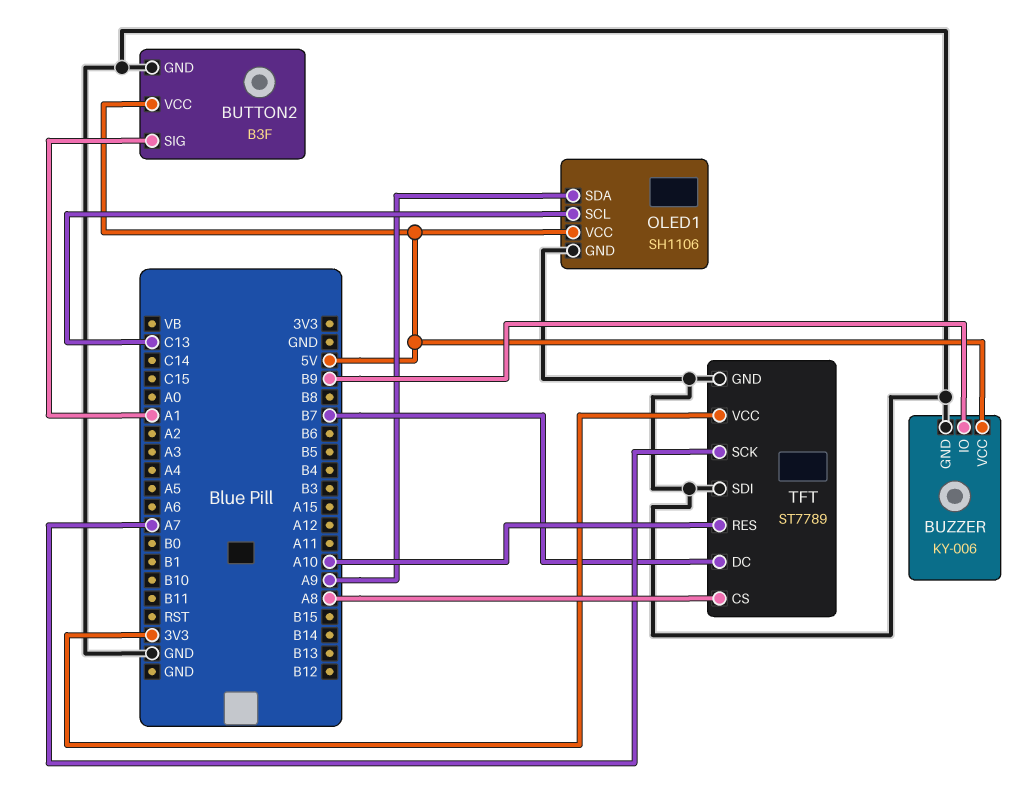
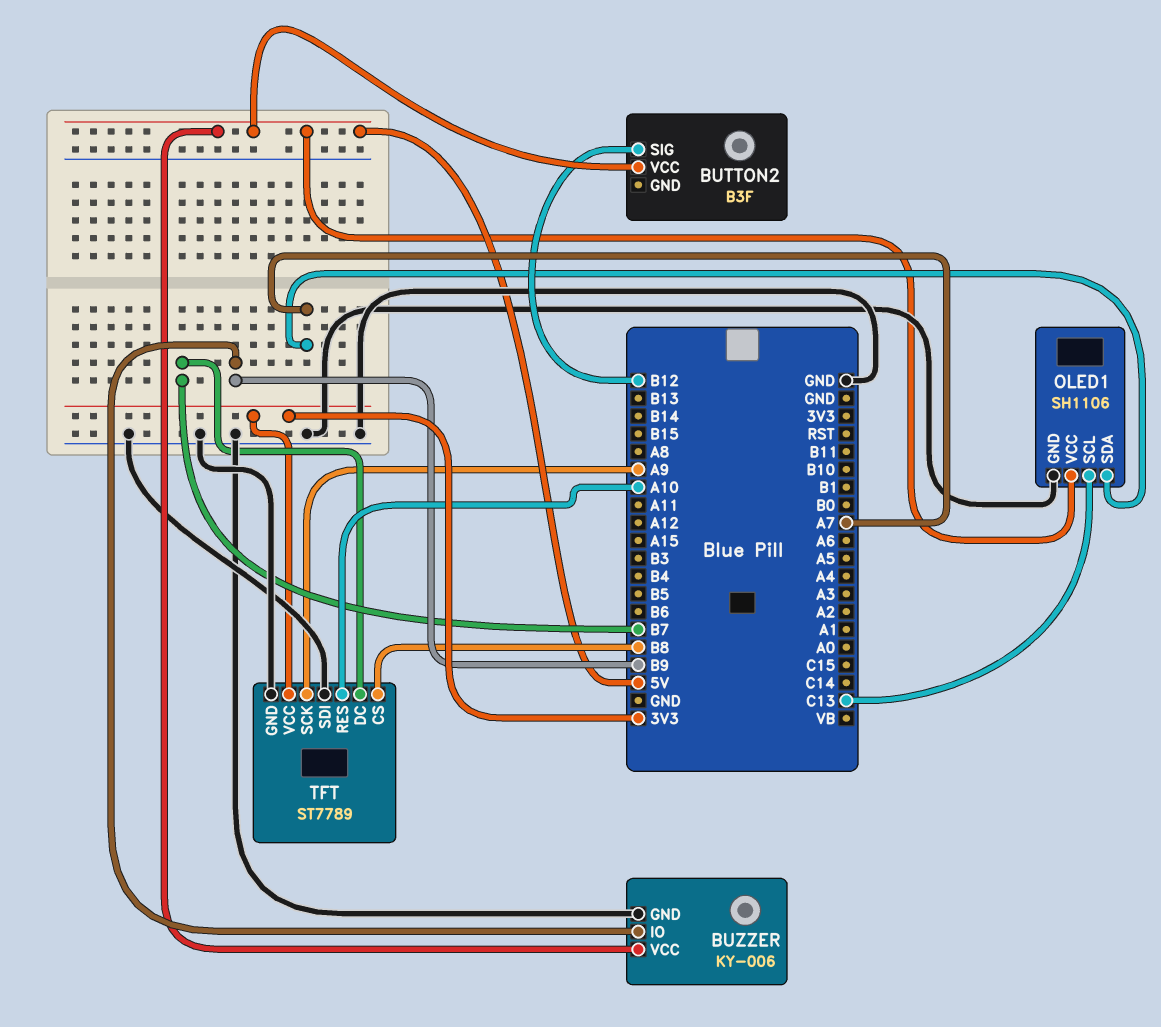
BUTTON2 pin GND: GND -> none
BUTTON2 pin SIG: A1 -> B12
OLED1 pin SDA: A9 -> A7
TFT pin CS: A8 -> B8
TFT pin SCK: A7 -> A9

